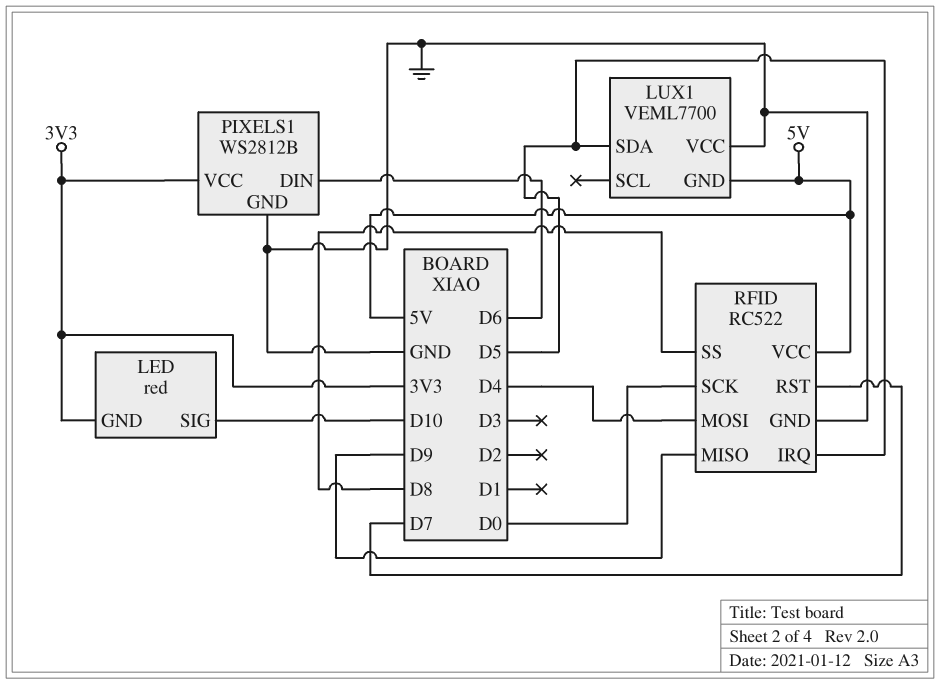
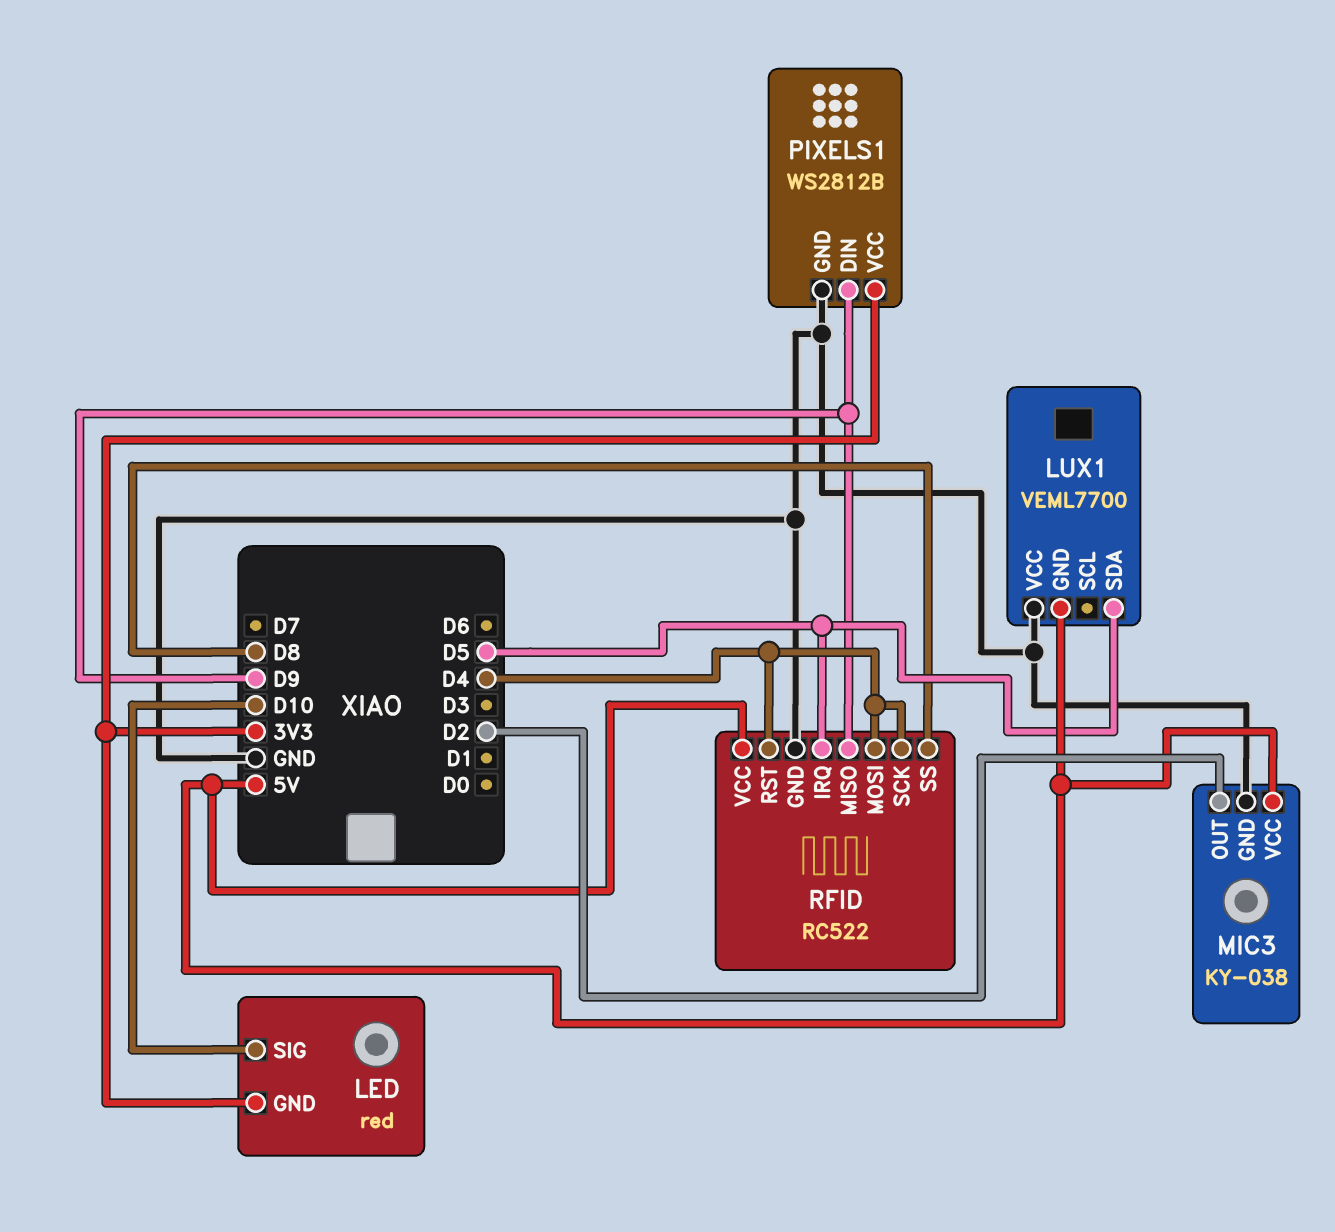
MIC3: none -> KY-038
MIC3 pin GND: none -> GND
MIC3 pin OUT: none -> D2
MIC3 pin VCC: none -> 5V
PIXELS1 pin DIN: D6 -> D9
RFID pin RST: D7 -> D4
RFID pin SCK: D0 -> D4

